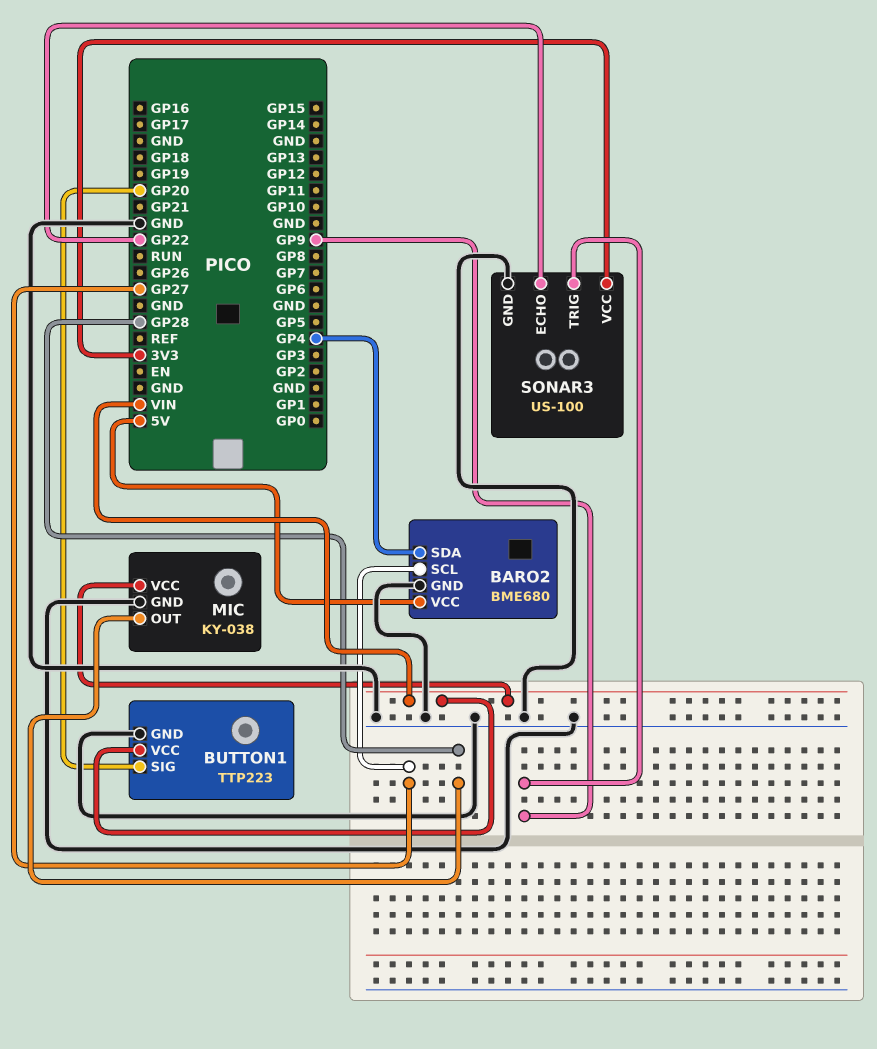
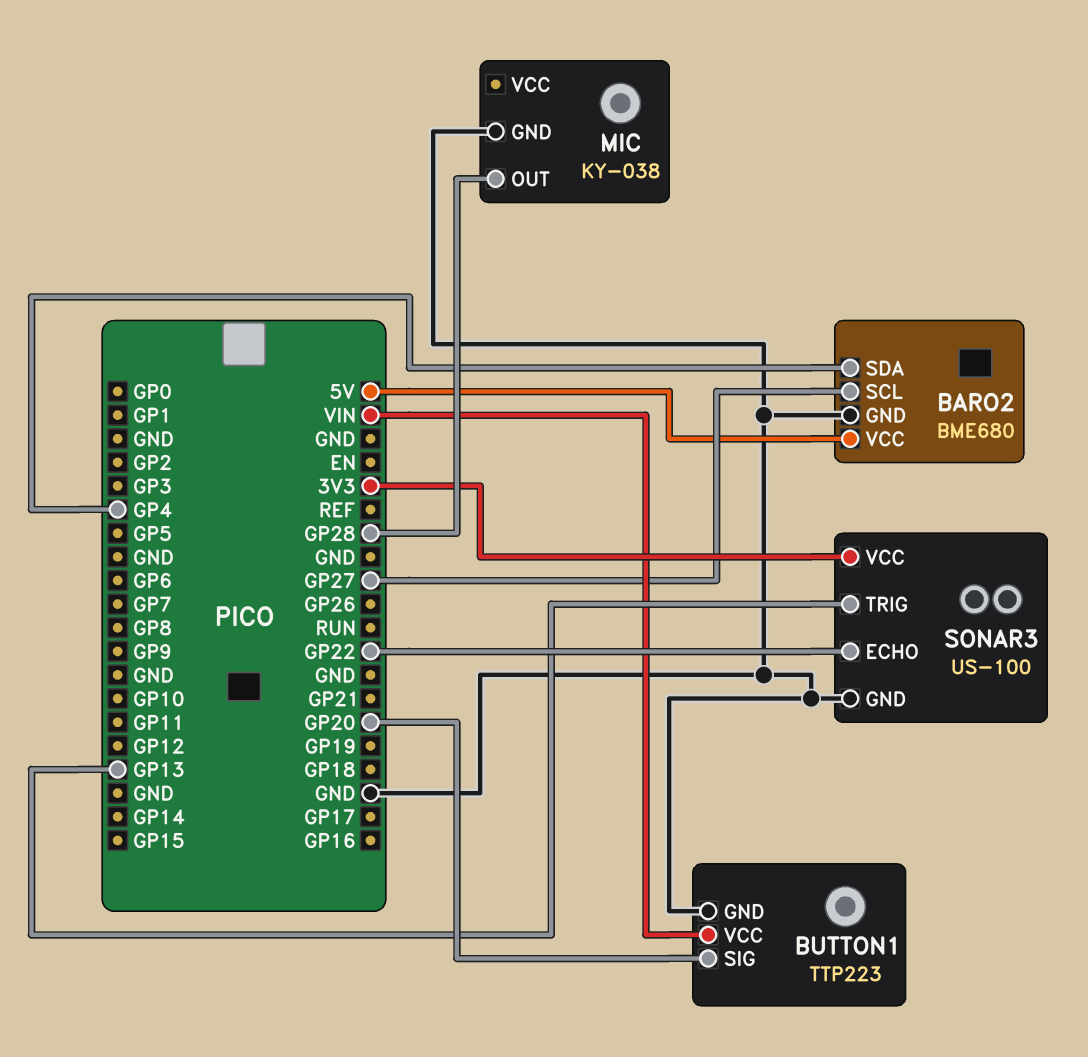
MIC pin VCC: VIN -> none
SONAR3 pin TRIG: GP9 -> GP13

